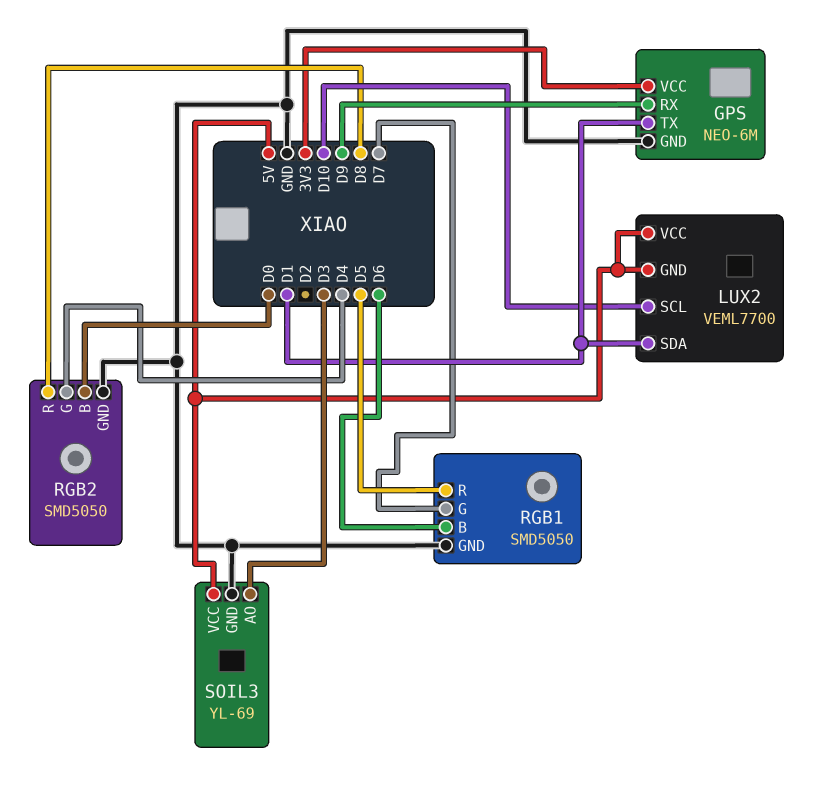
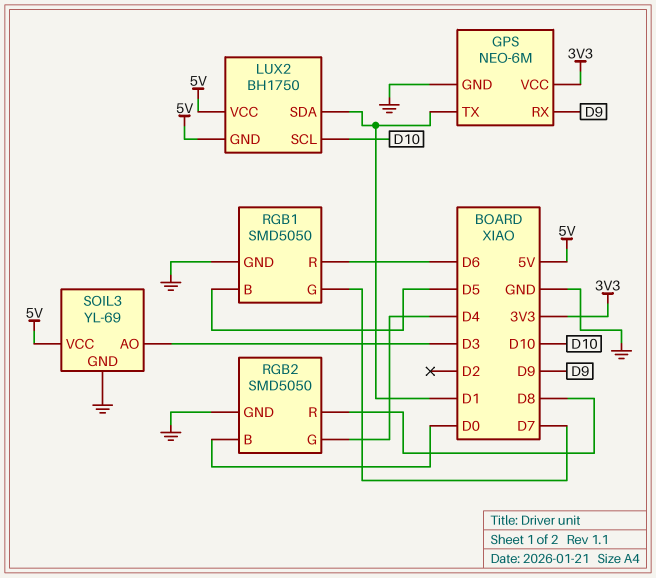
LUX2: VEML7700 -> BH1750
RGB1 pin B: D6 -> D5
RGB1 pin R: D5 -> D6

